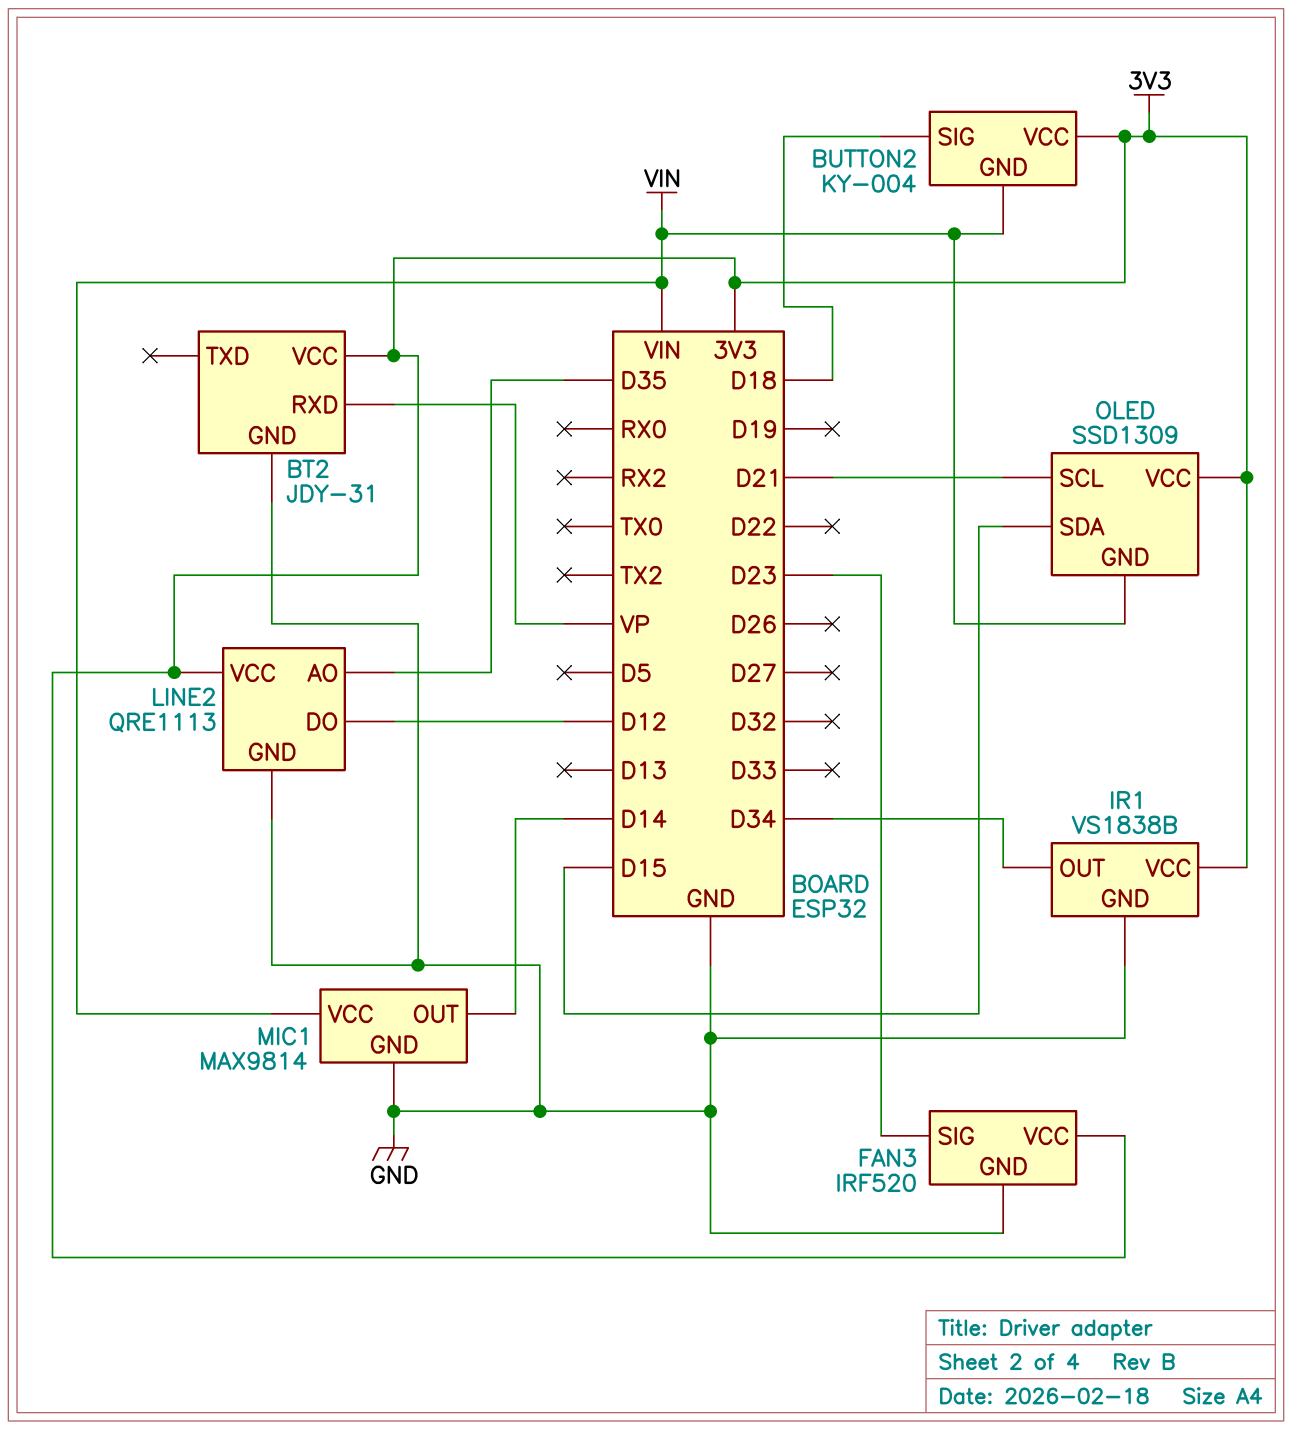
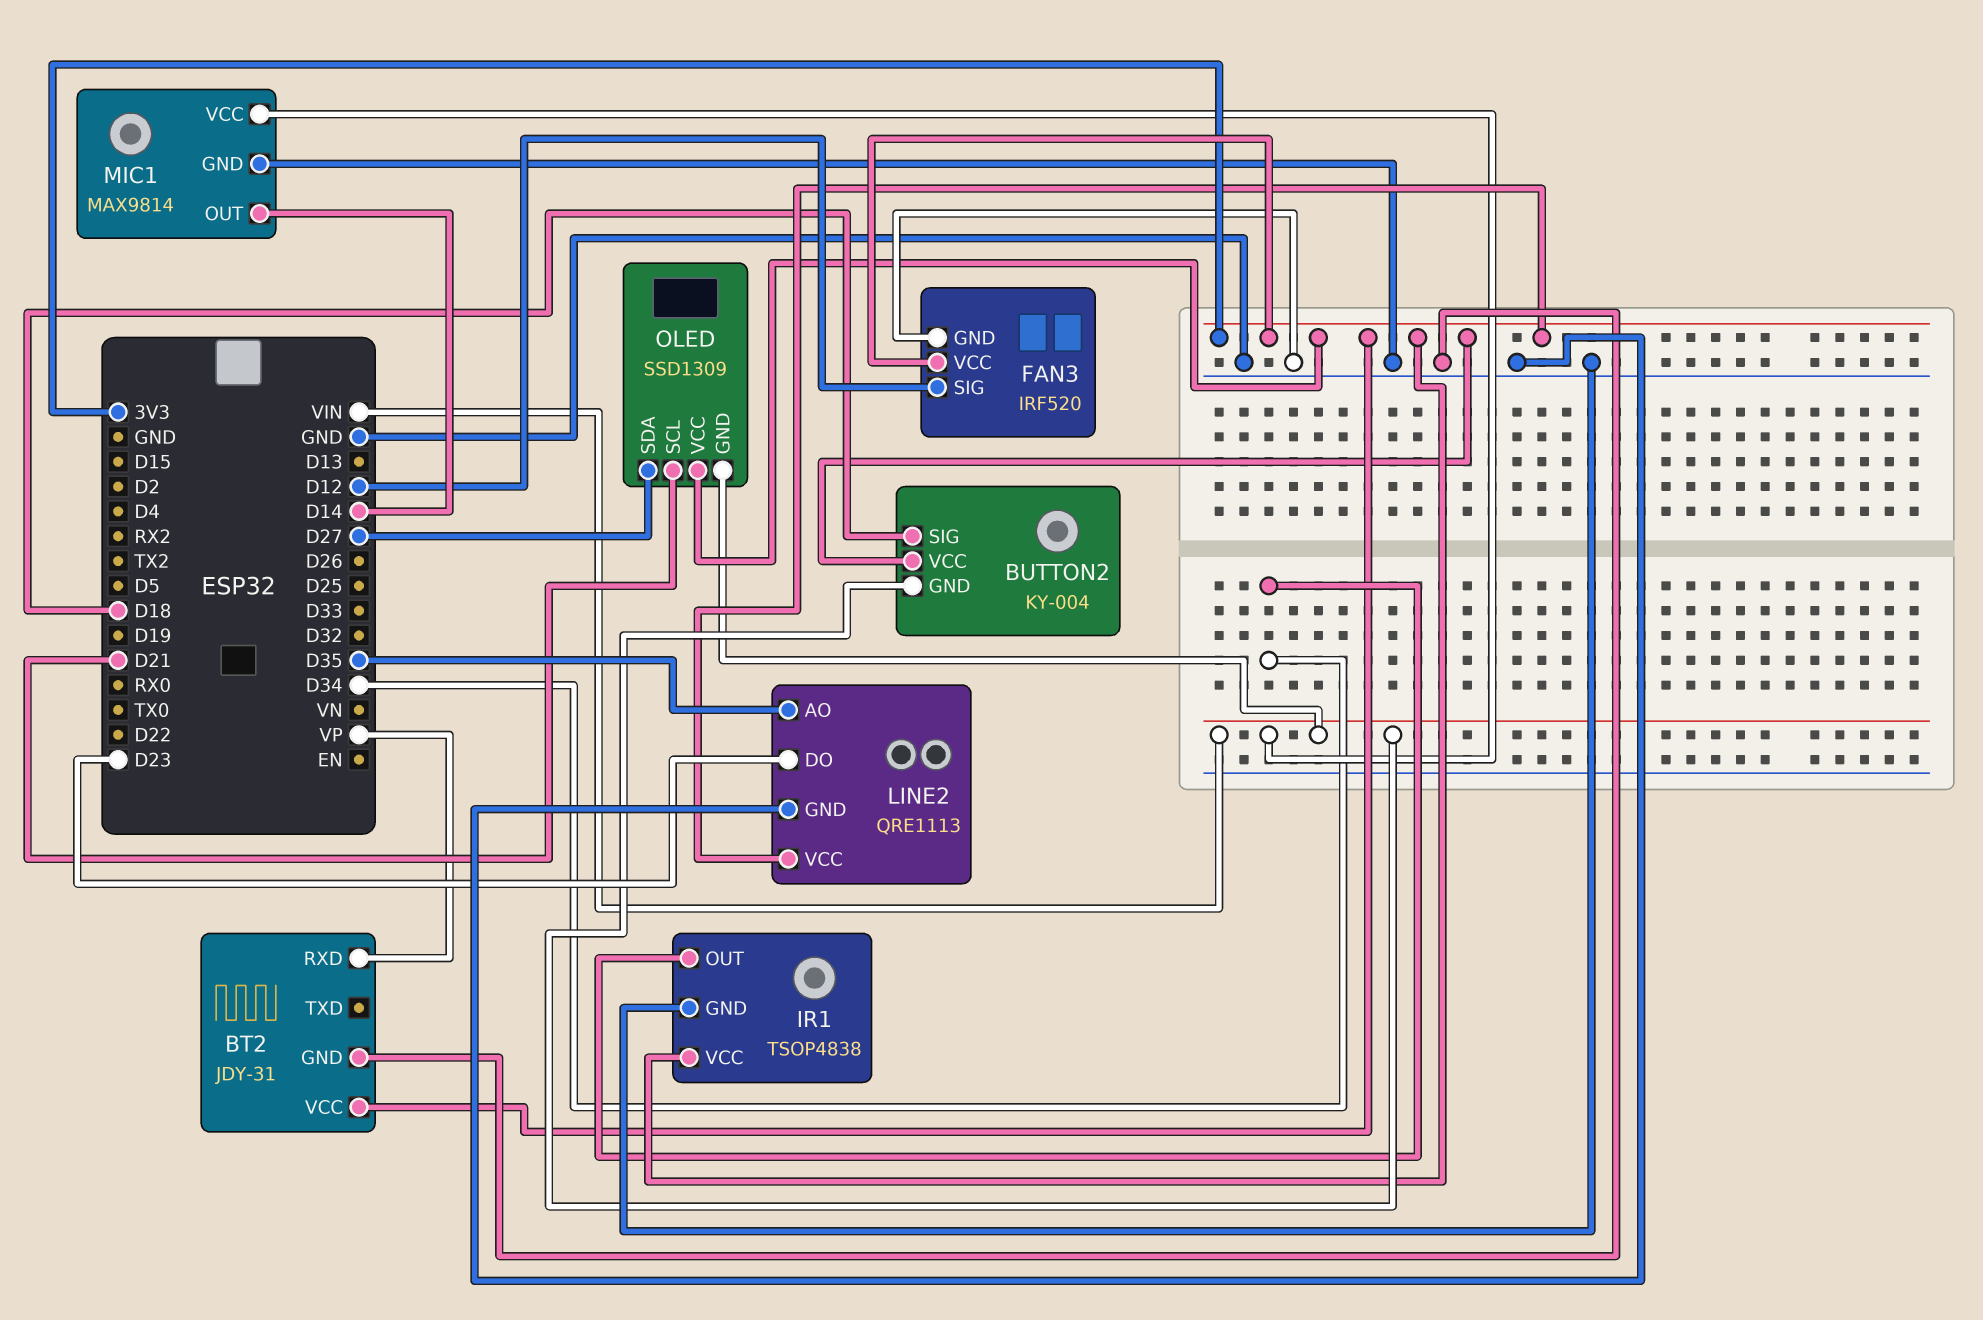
FAN3 pin SIG: D23 -> D12
IR1: VS1838B -> TSOP4838
LINE2 pin DO: D12 -> D23
OLED pin SDA: D15 -> D27

